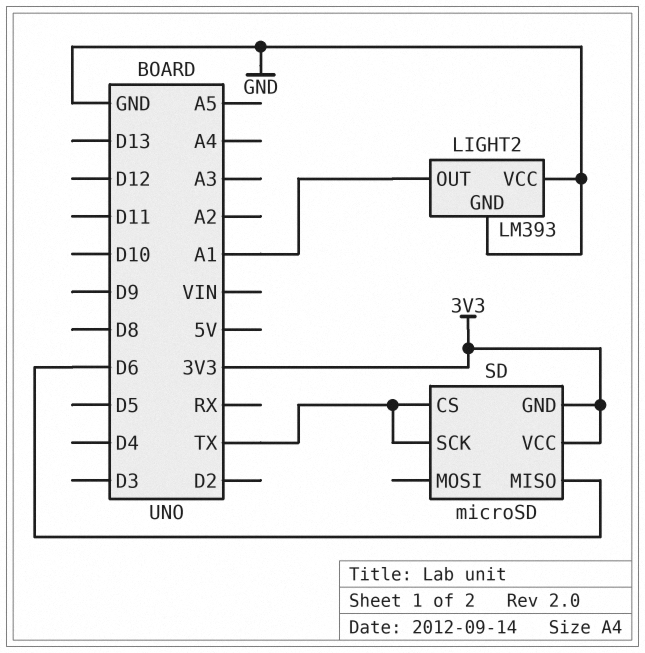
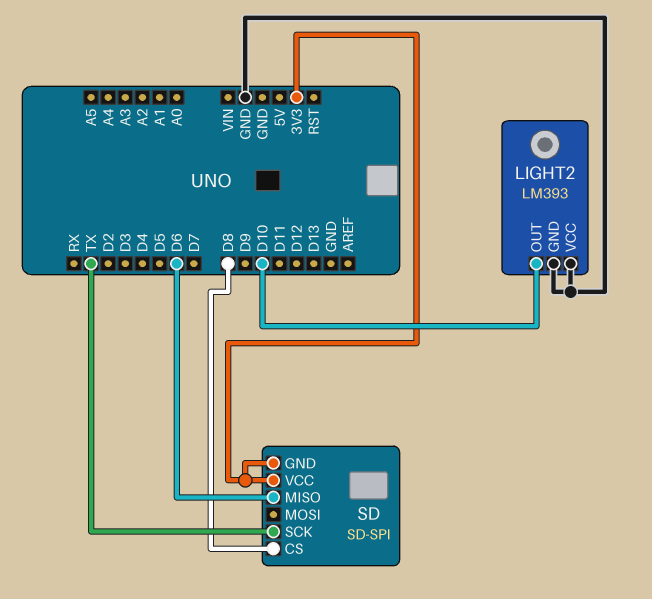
LIGHT2 pin OUT: A1 -> D10
SD: microSD -> SD-SPI
SD pin CS: TX -> D8

